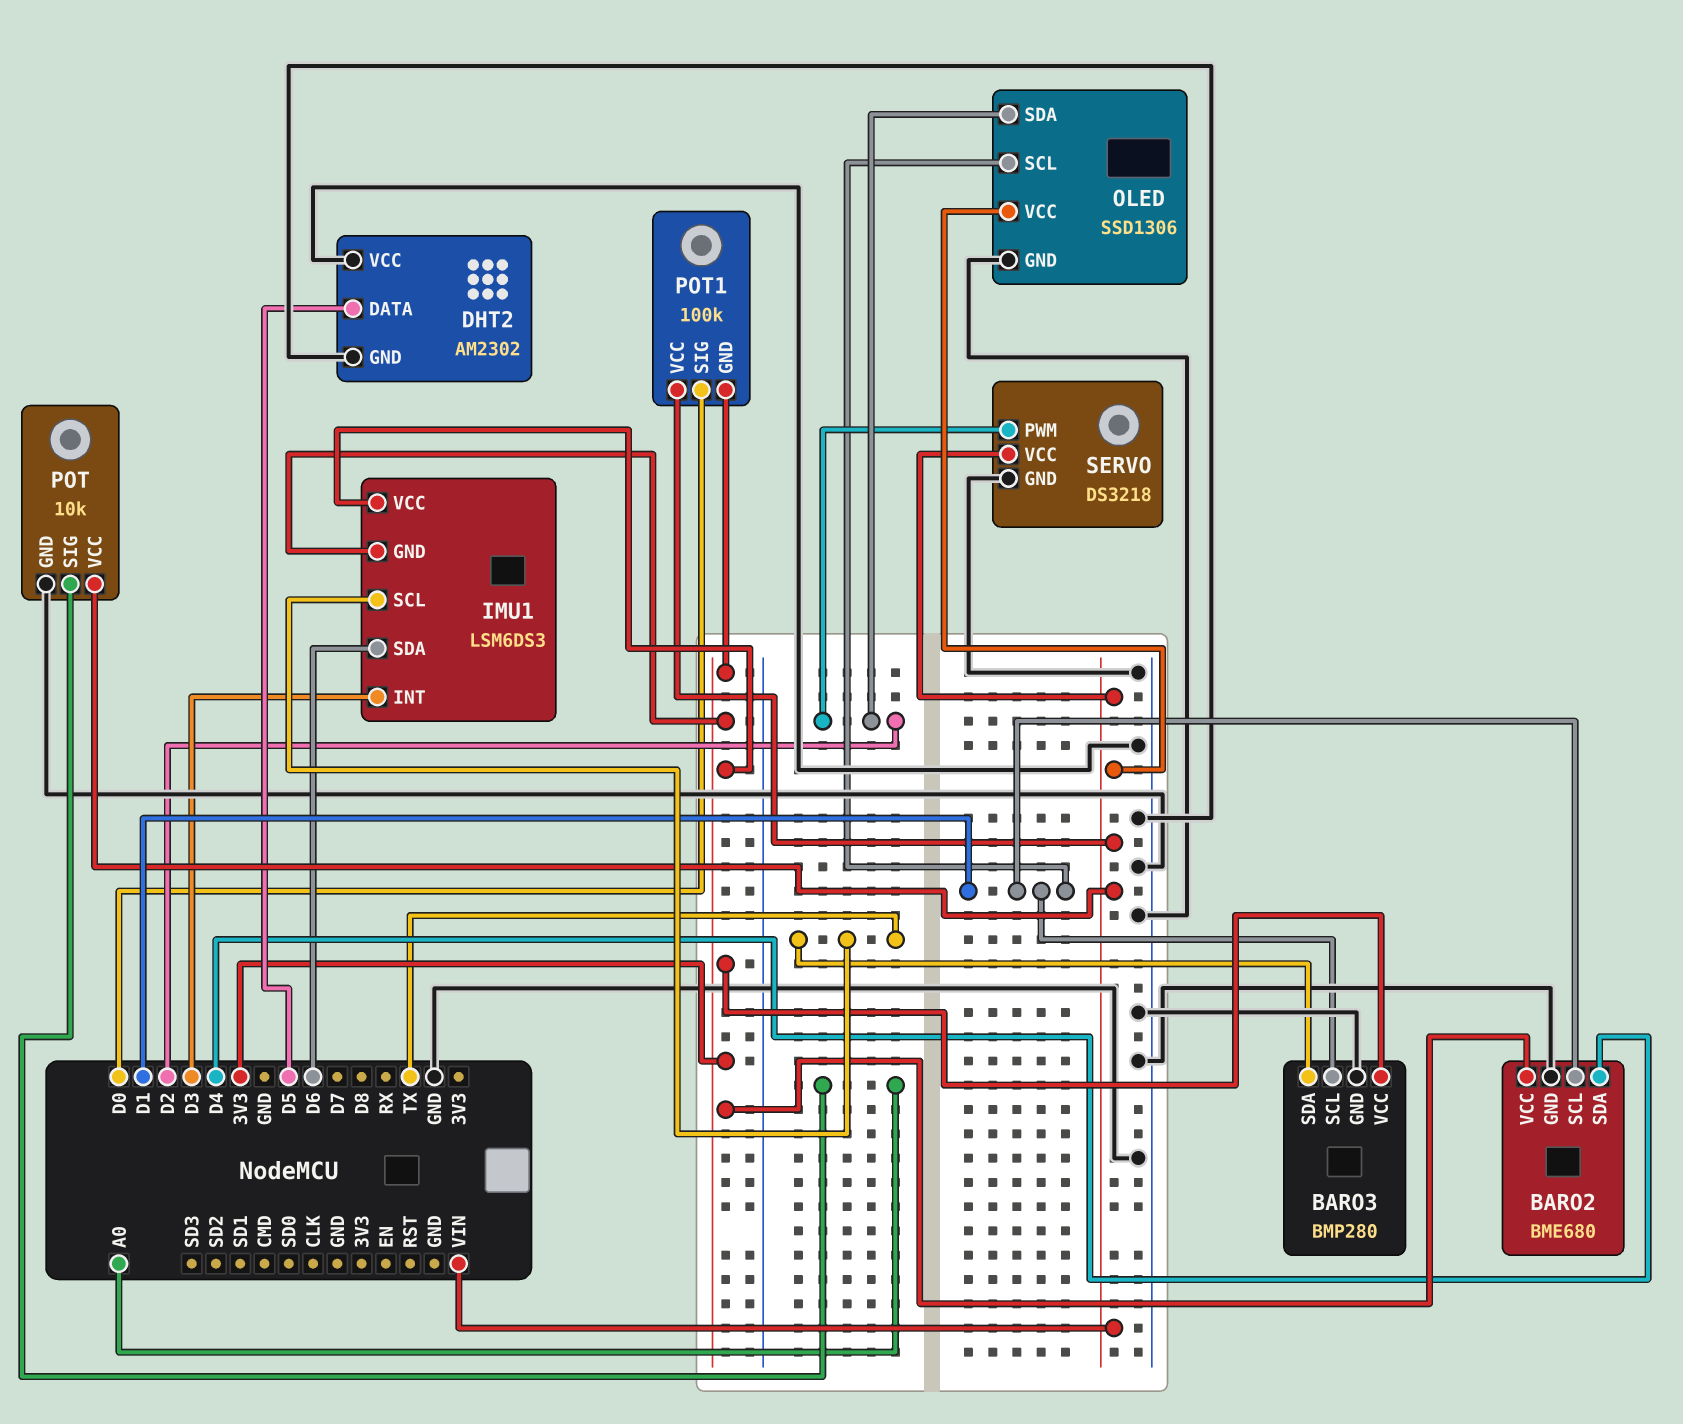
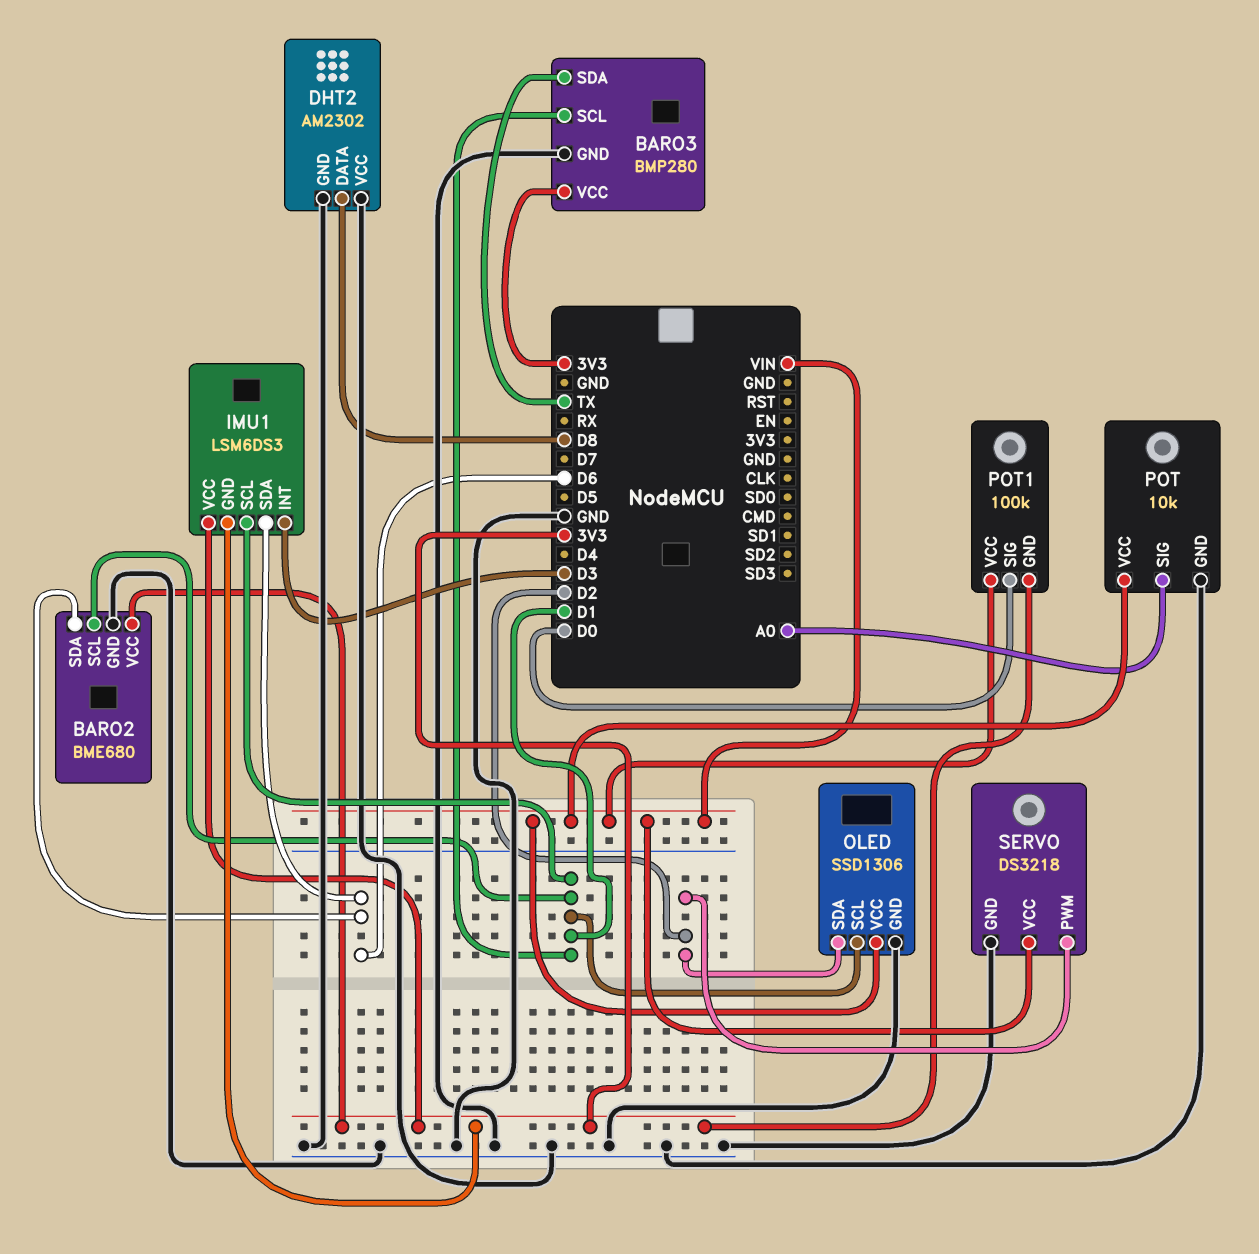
BARO2 pin SDA: D4 -> D6
DHT2 pin DATA: D5 -> D8
IMU1 pin SCL: TX -> D1

